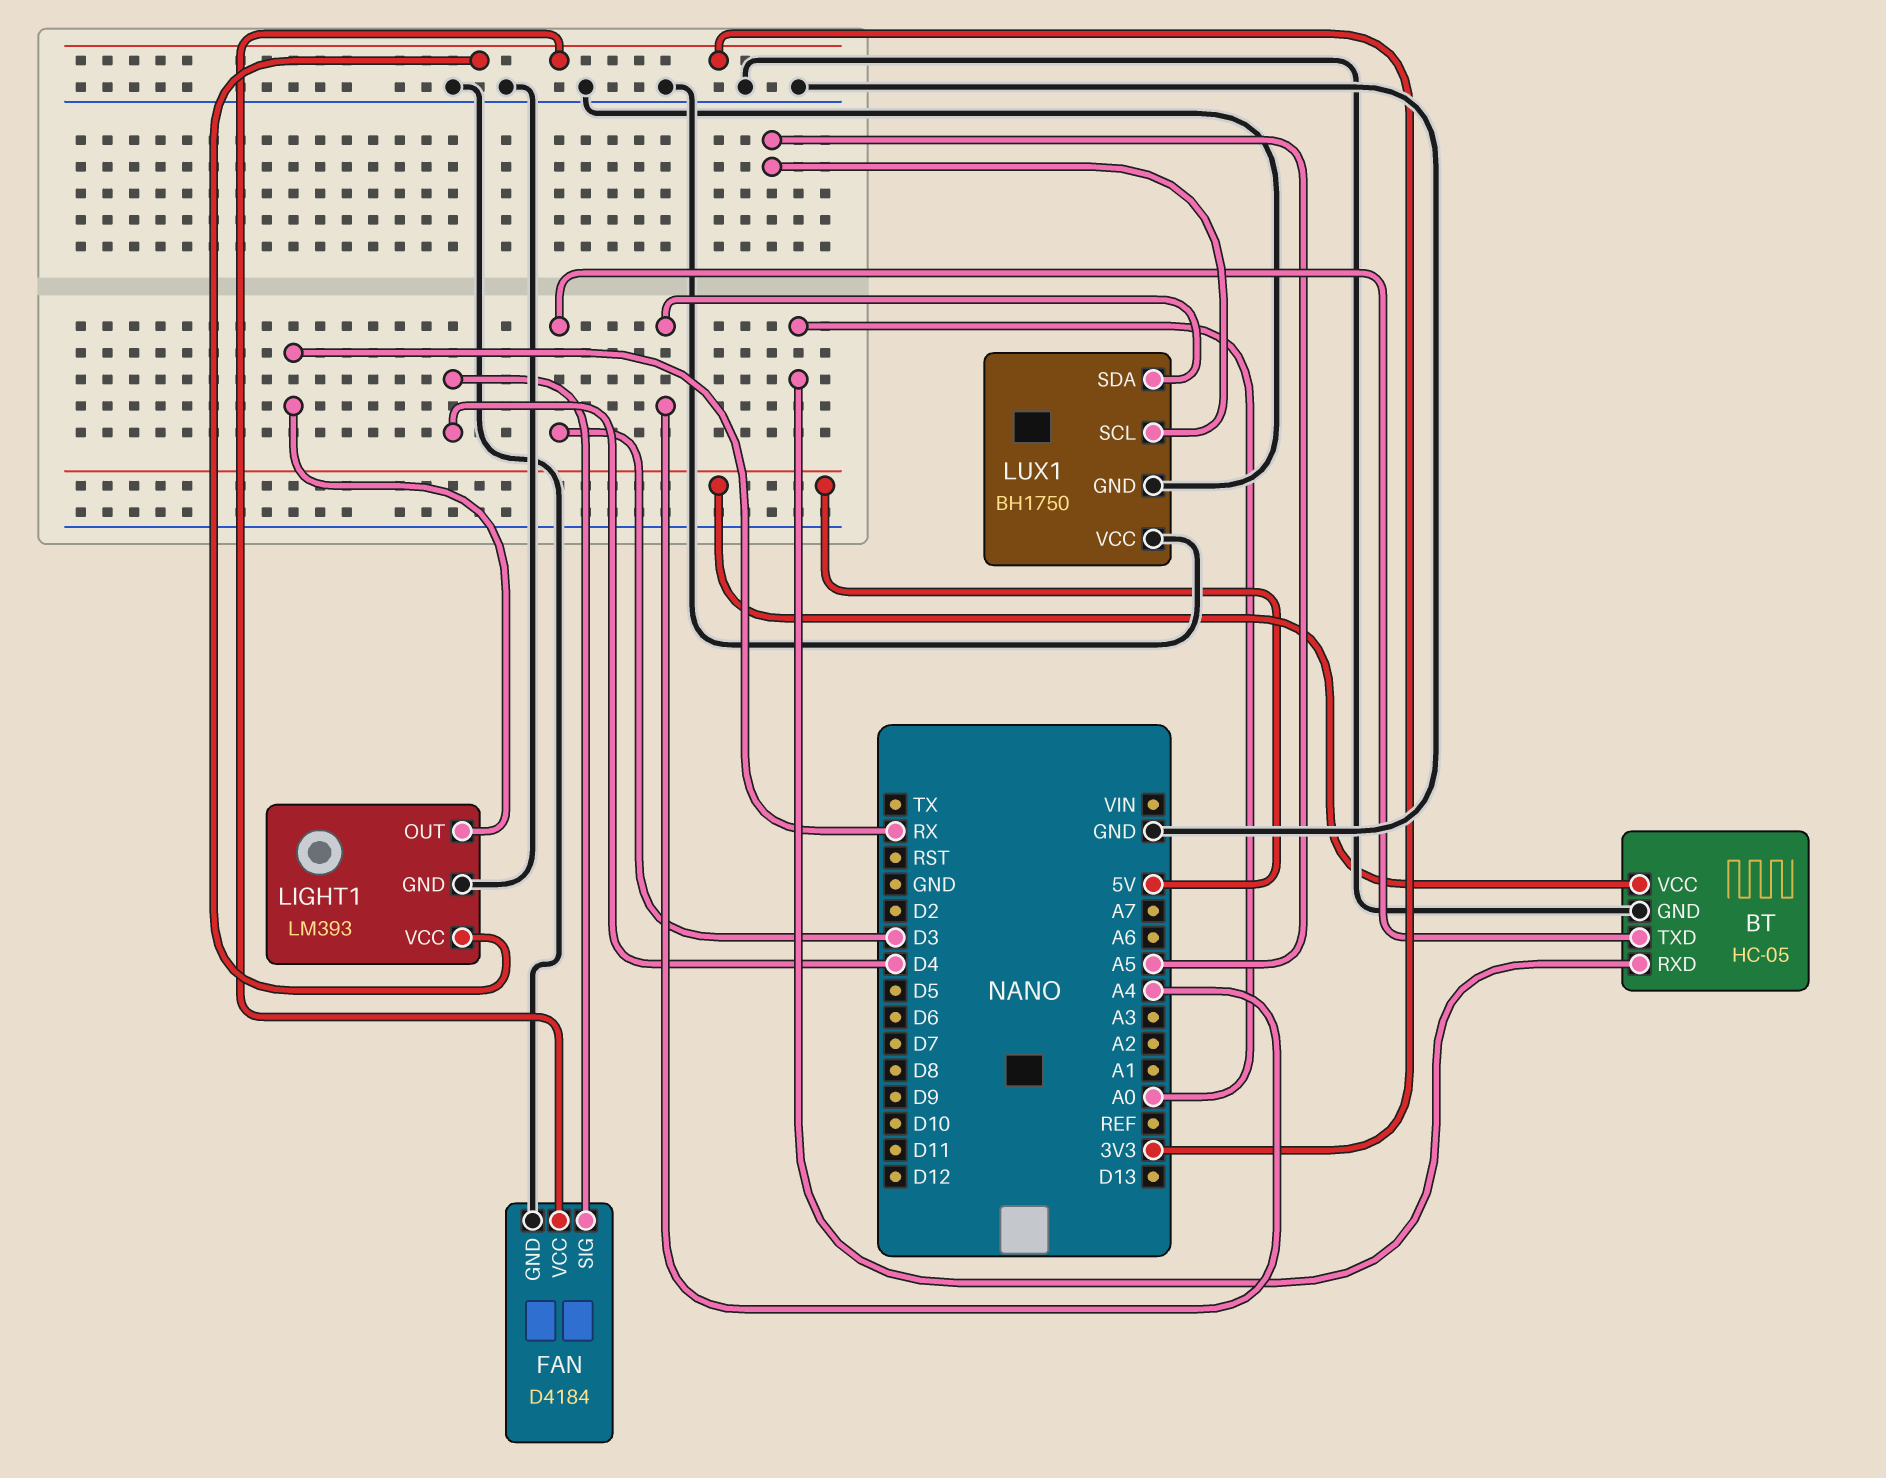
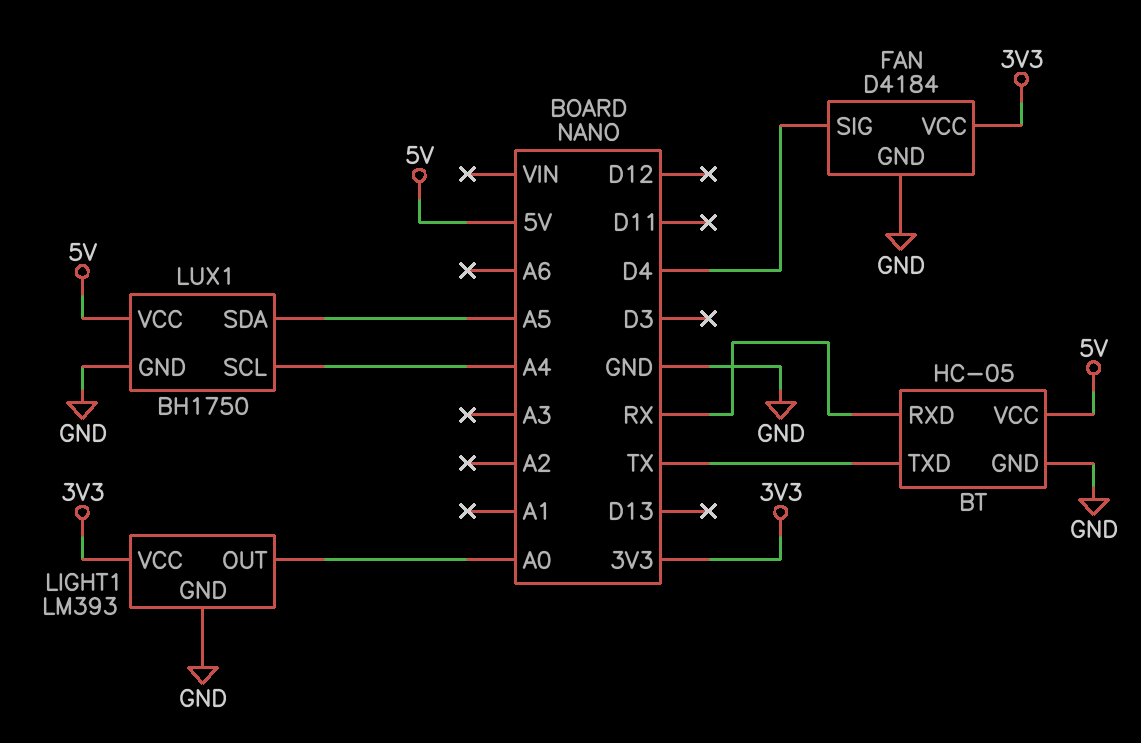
BT pin RXD: A0 -> RX
BT pin TXD: D3 -> TX
LIGHT1 pin OUT: RX -> A0
LUX1 pin SCL: A5 -> A4
LUX1 pin SDA: A4 -> A5
LUX1 pin VCC: GND -> 5V

